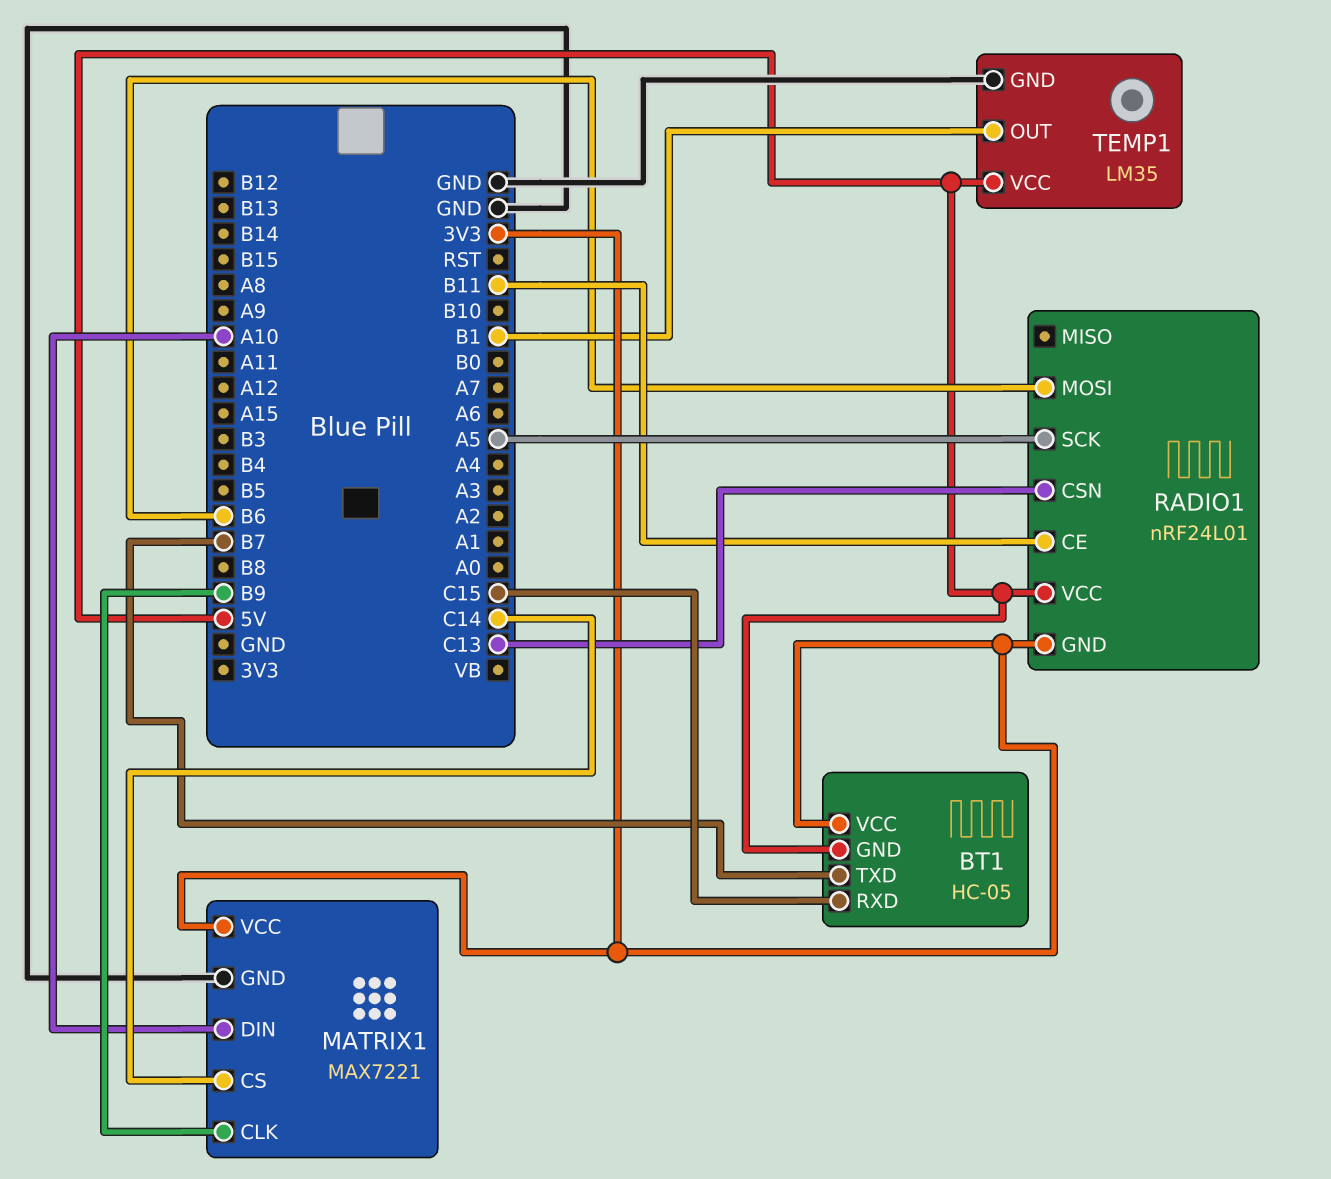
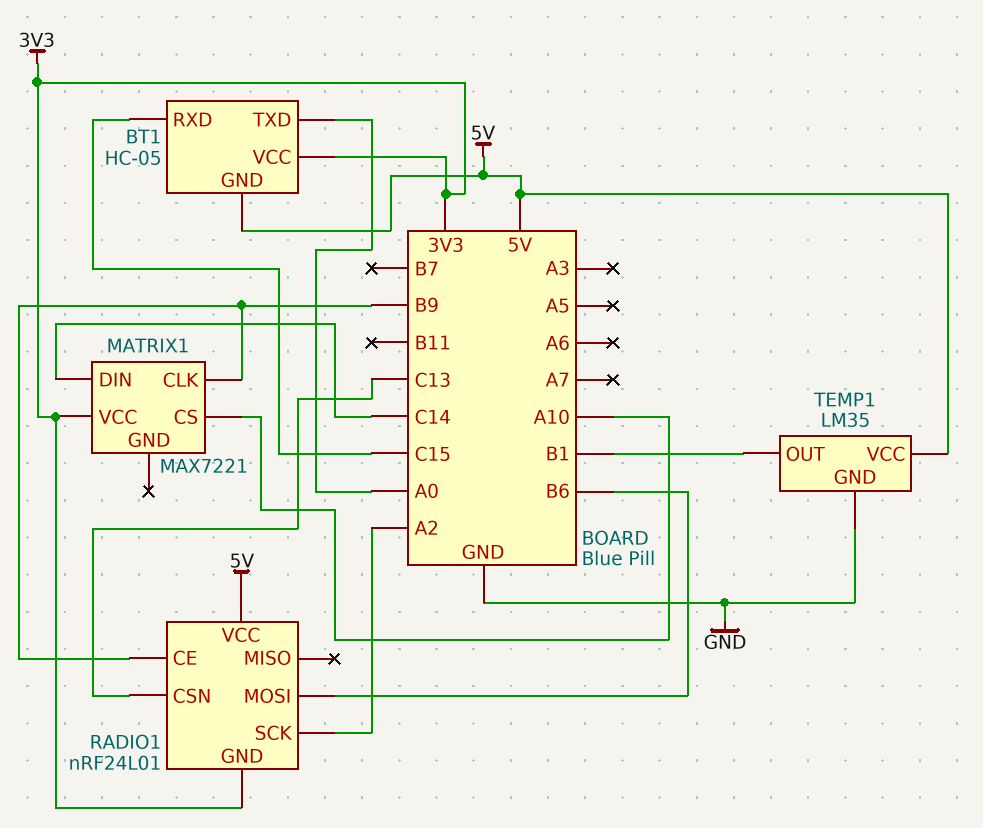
BT1 pin TXD: B7 -> A0
MATRIX1 pin CS: C14 -> A10
MATRIX1 pin DIN: A10 -> C14
MATRIX1 pin GND: GND -> none
RADIO1 pin CE: B11 -> B9
RADIO1 pin SCK: A5 -> A2

